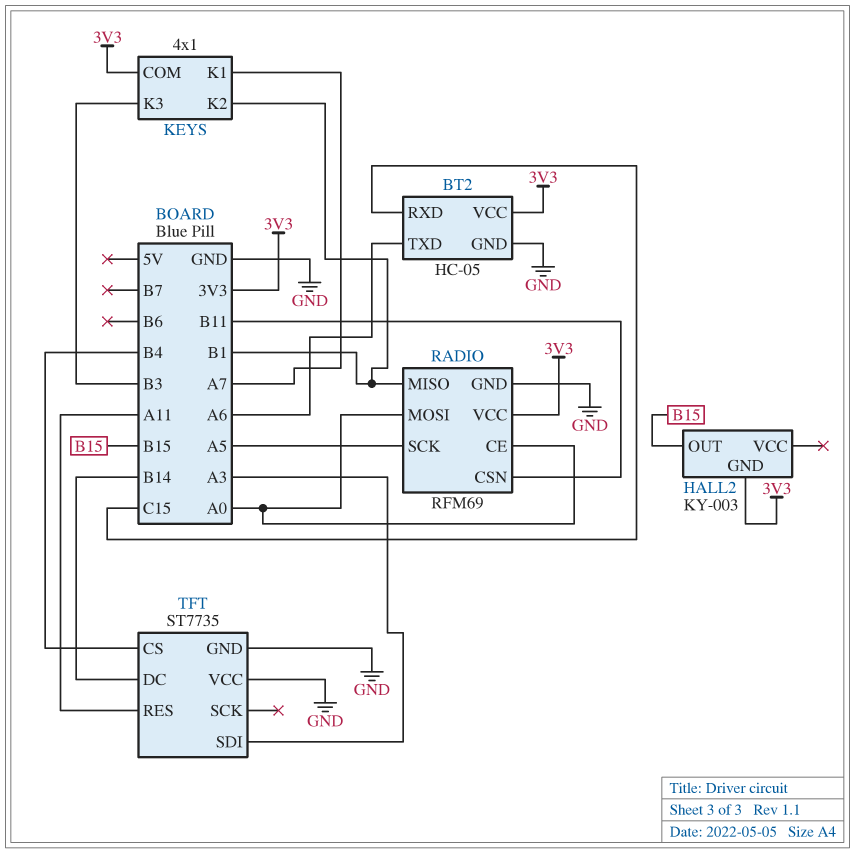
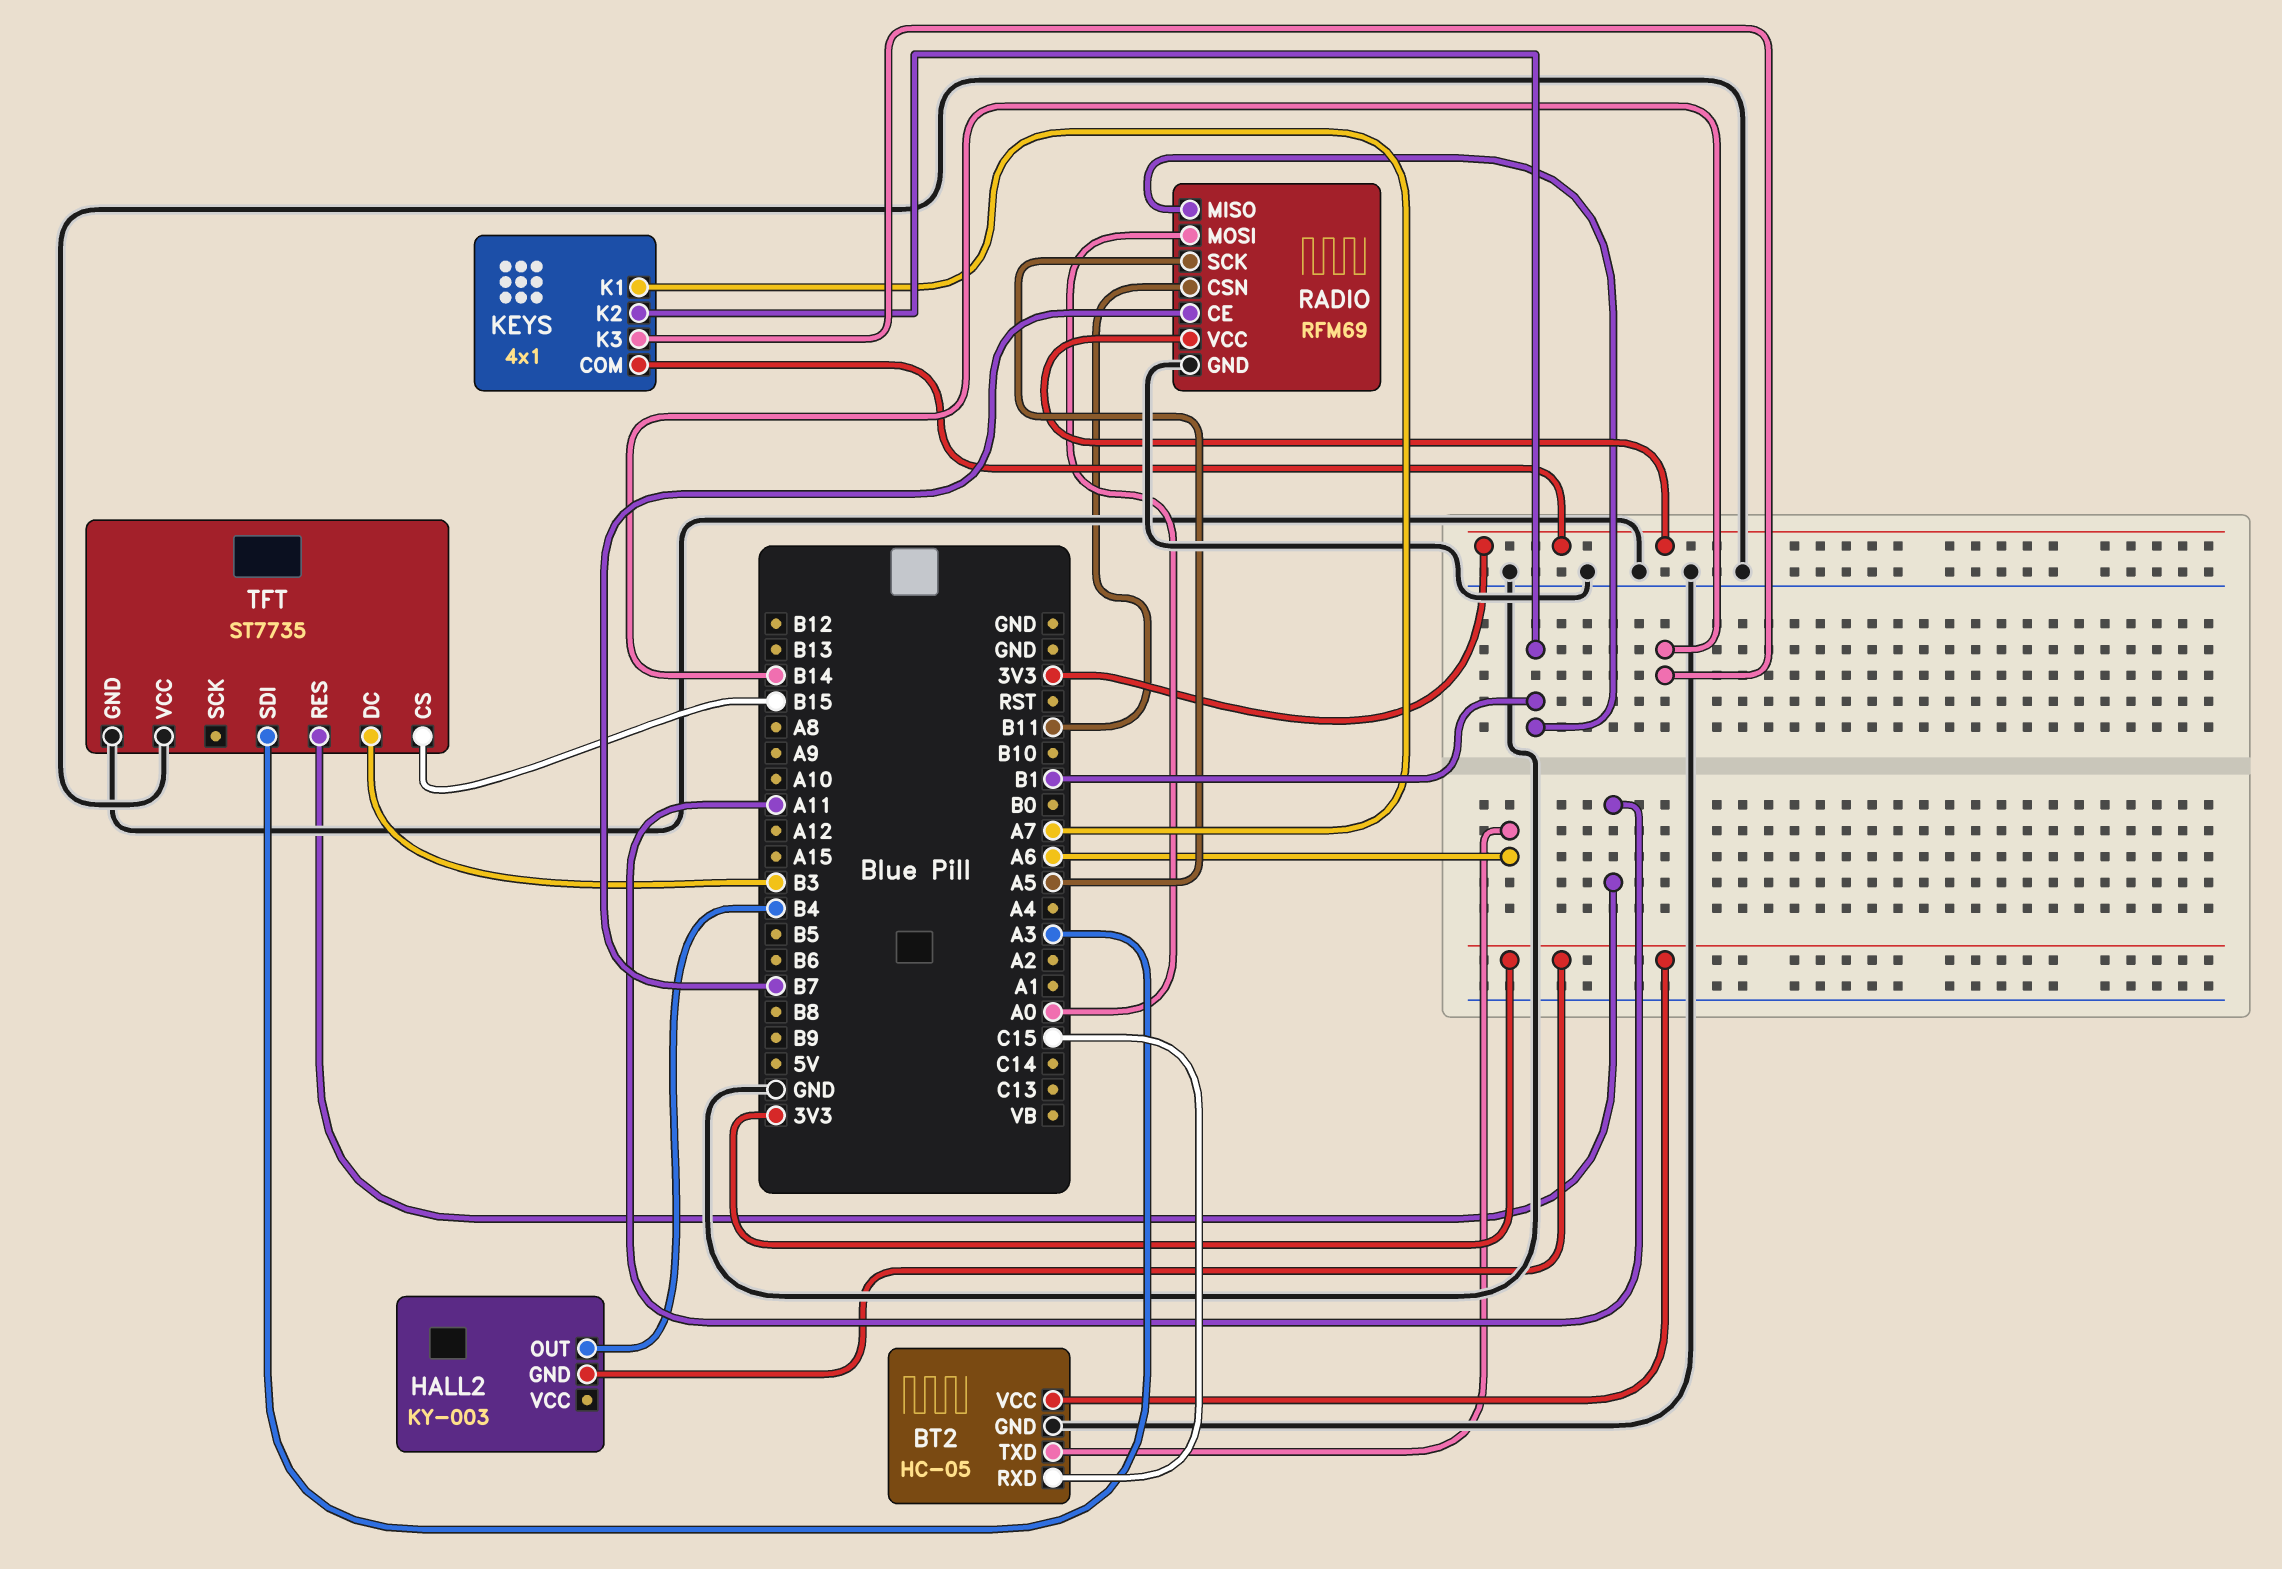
HALL2 pin OUT: B15 -> B4
KEYS pin K3: B3 -> B14
RADIO pin CE: A0 -> B7
TFT pin CS: B4 -> B15
TFT pin DC: B14 -> B3

